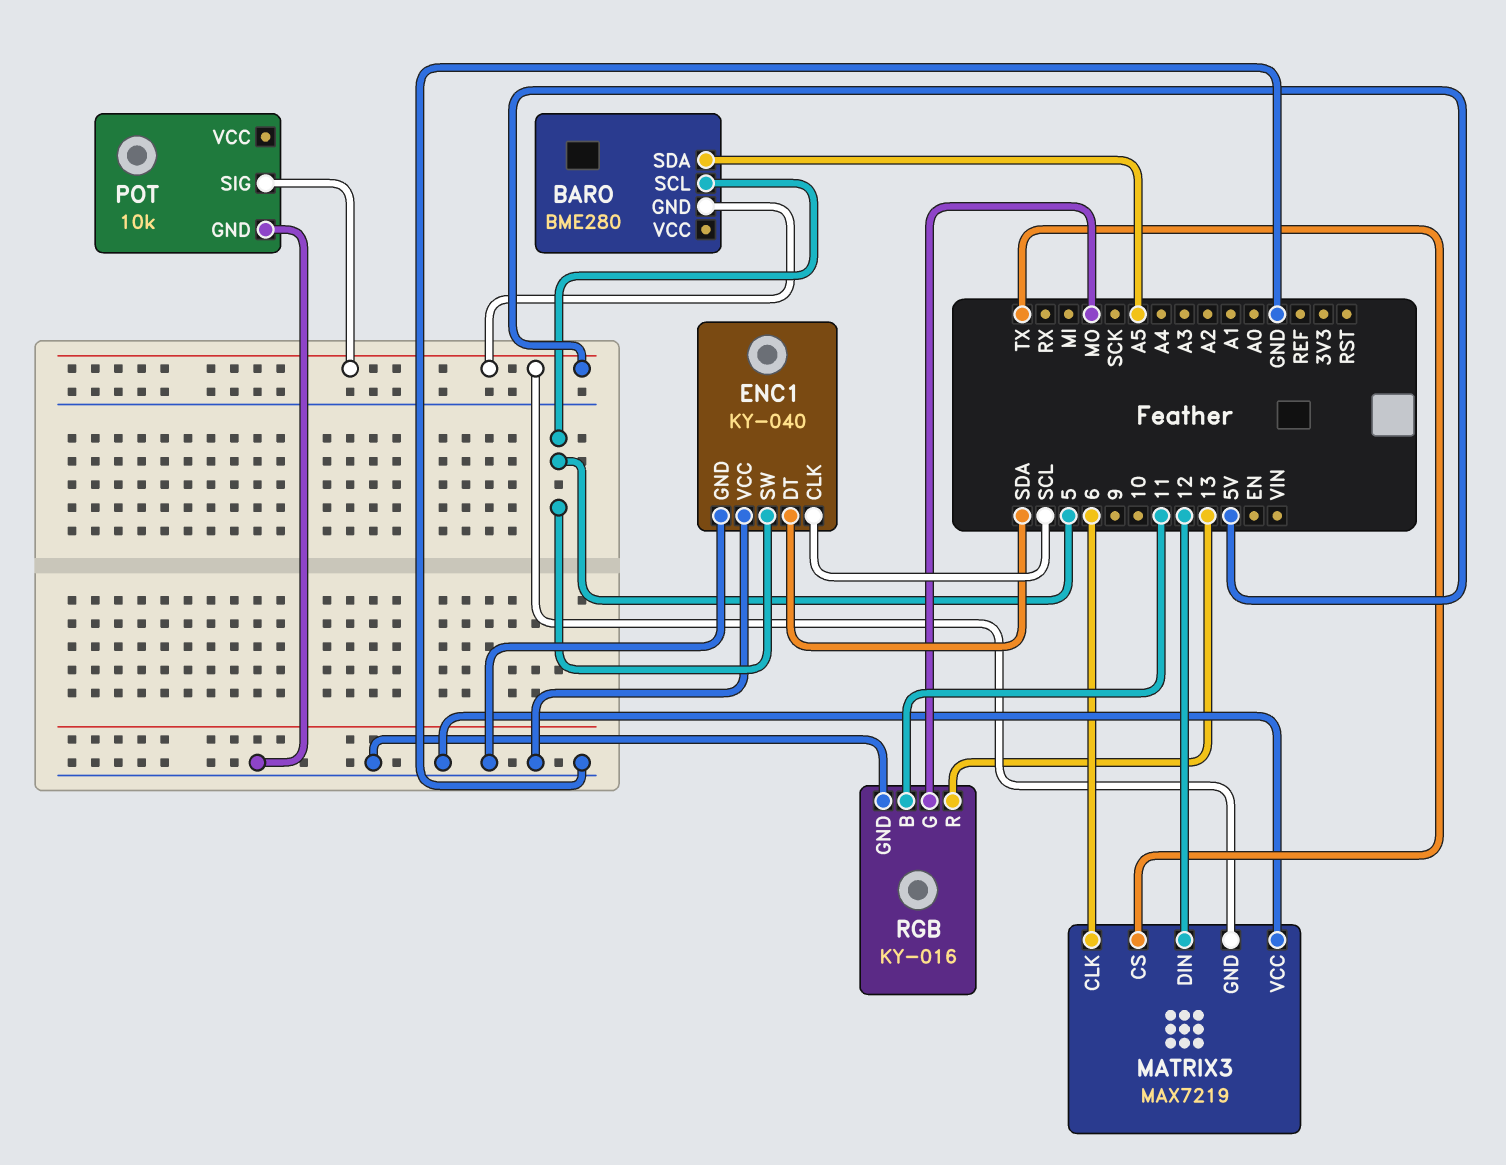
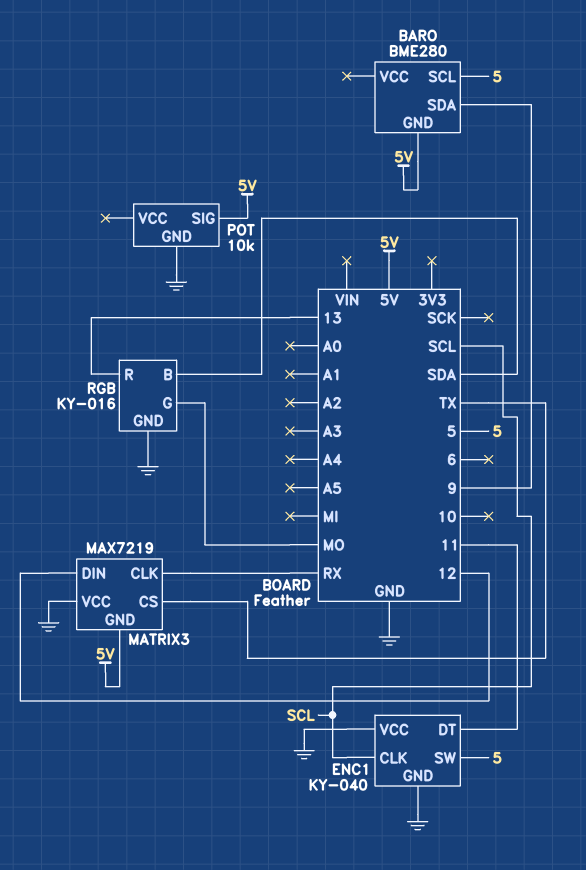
BARO pin SDA: A5 -> 9
ENC1 pin DT: SDA -> 11
MATRIX3 pin CLK: 6 -> RX
RGB pin B: 11 -> SDA

